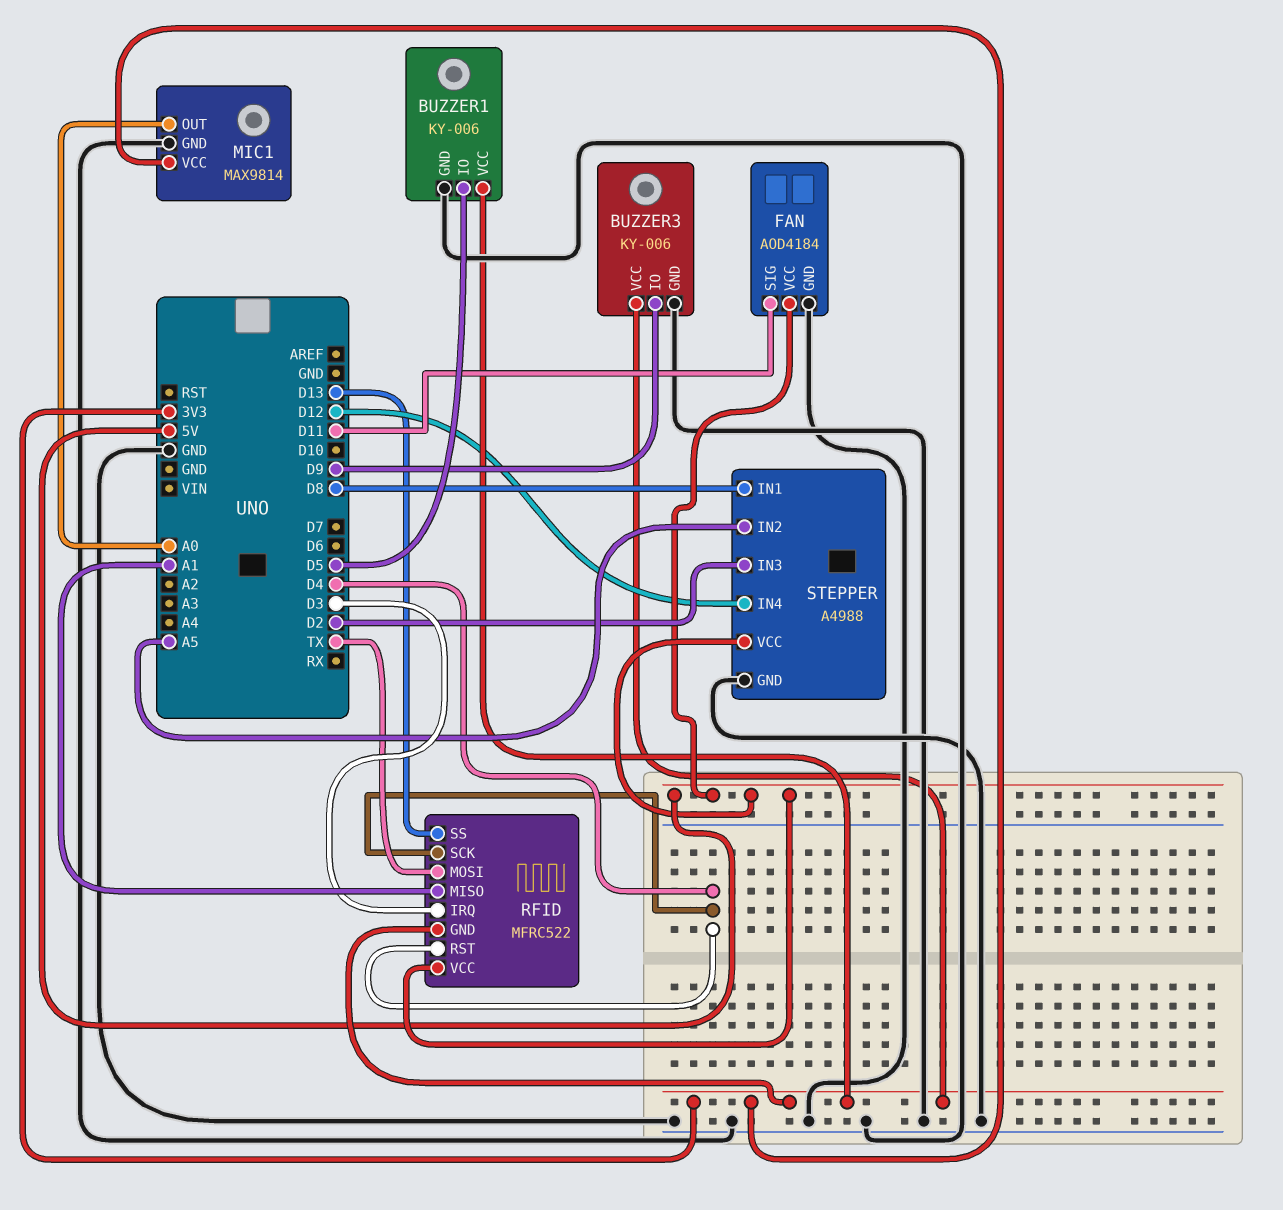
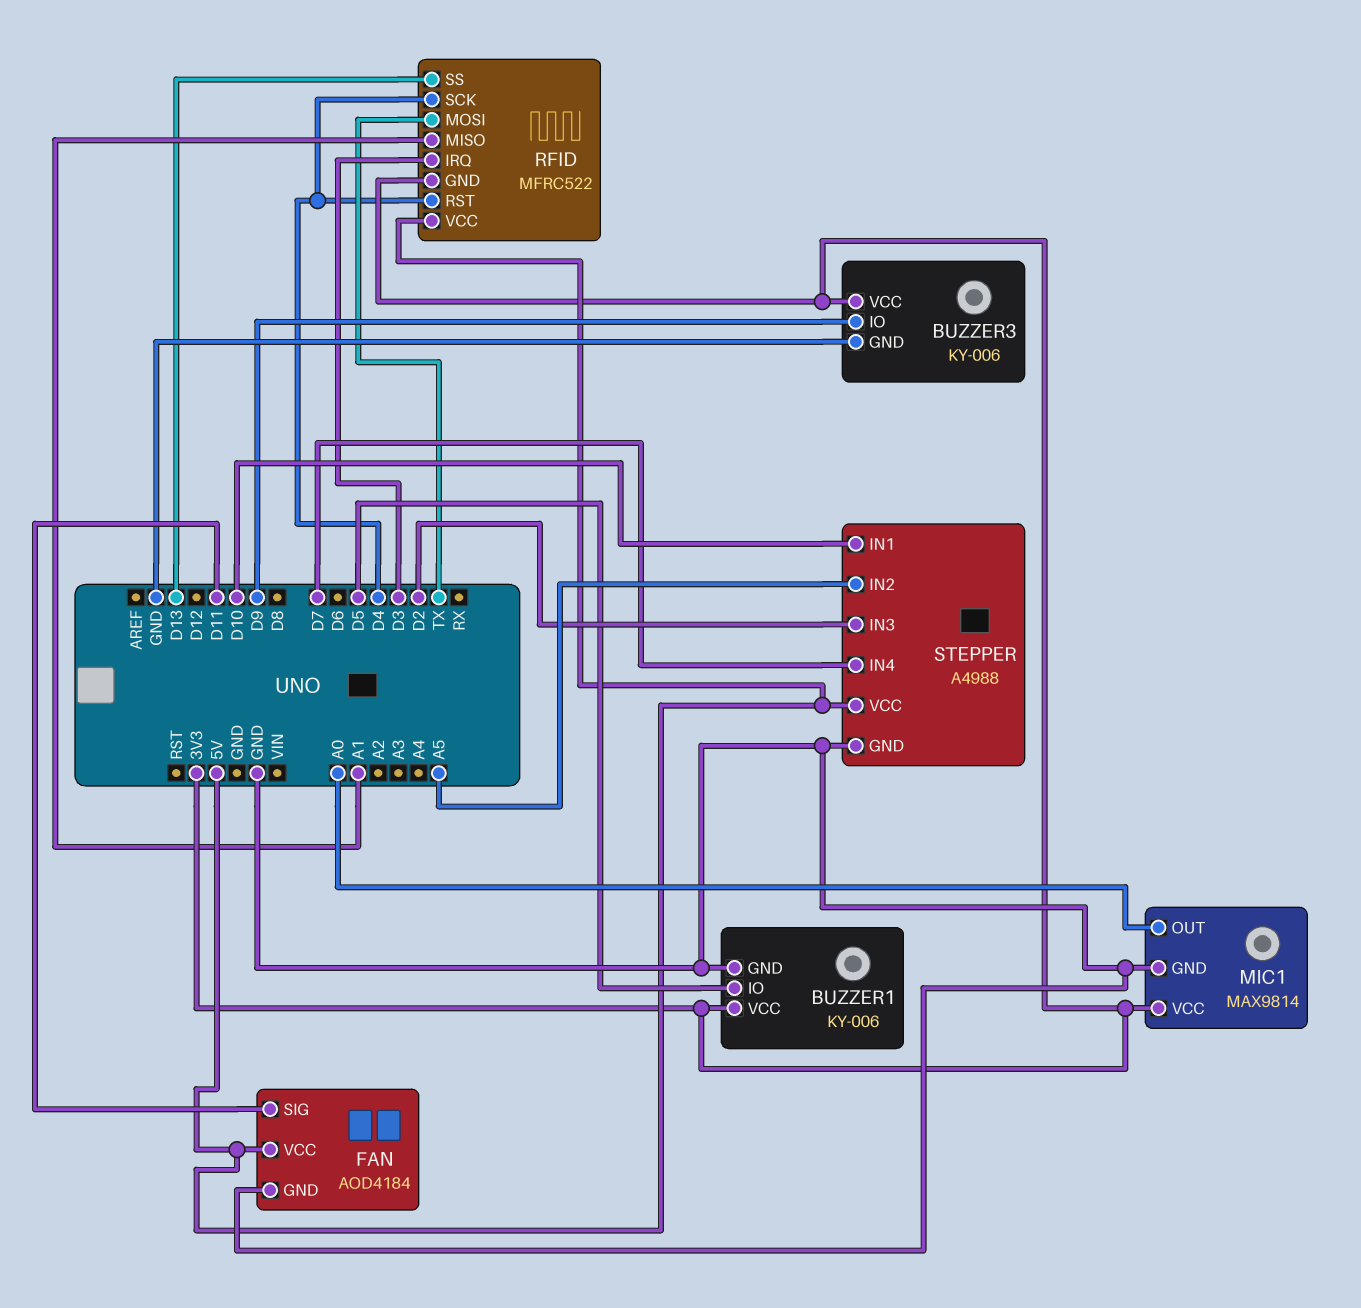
STEPPER pin IN1: D8 -> D10
STEPPER pin IN4: D12 -> D7

